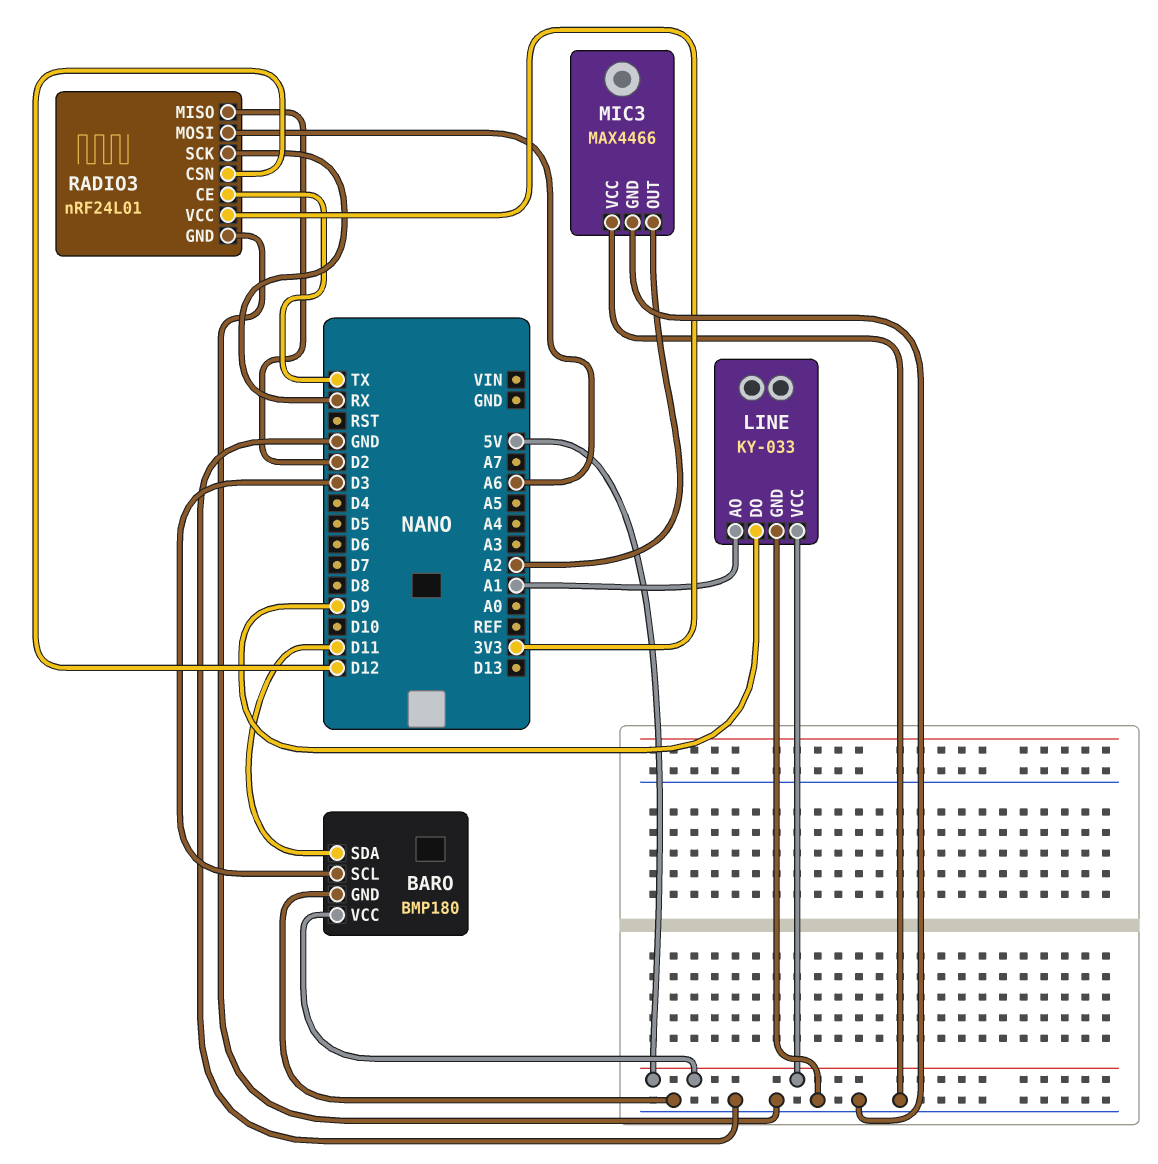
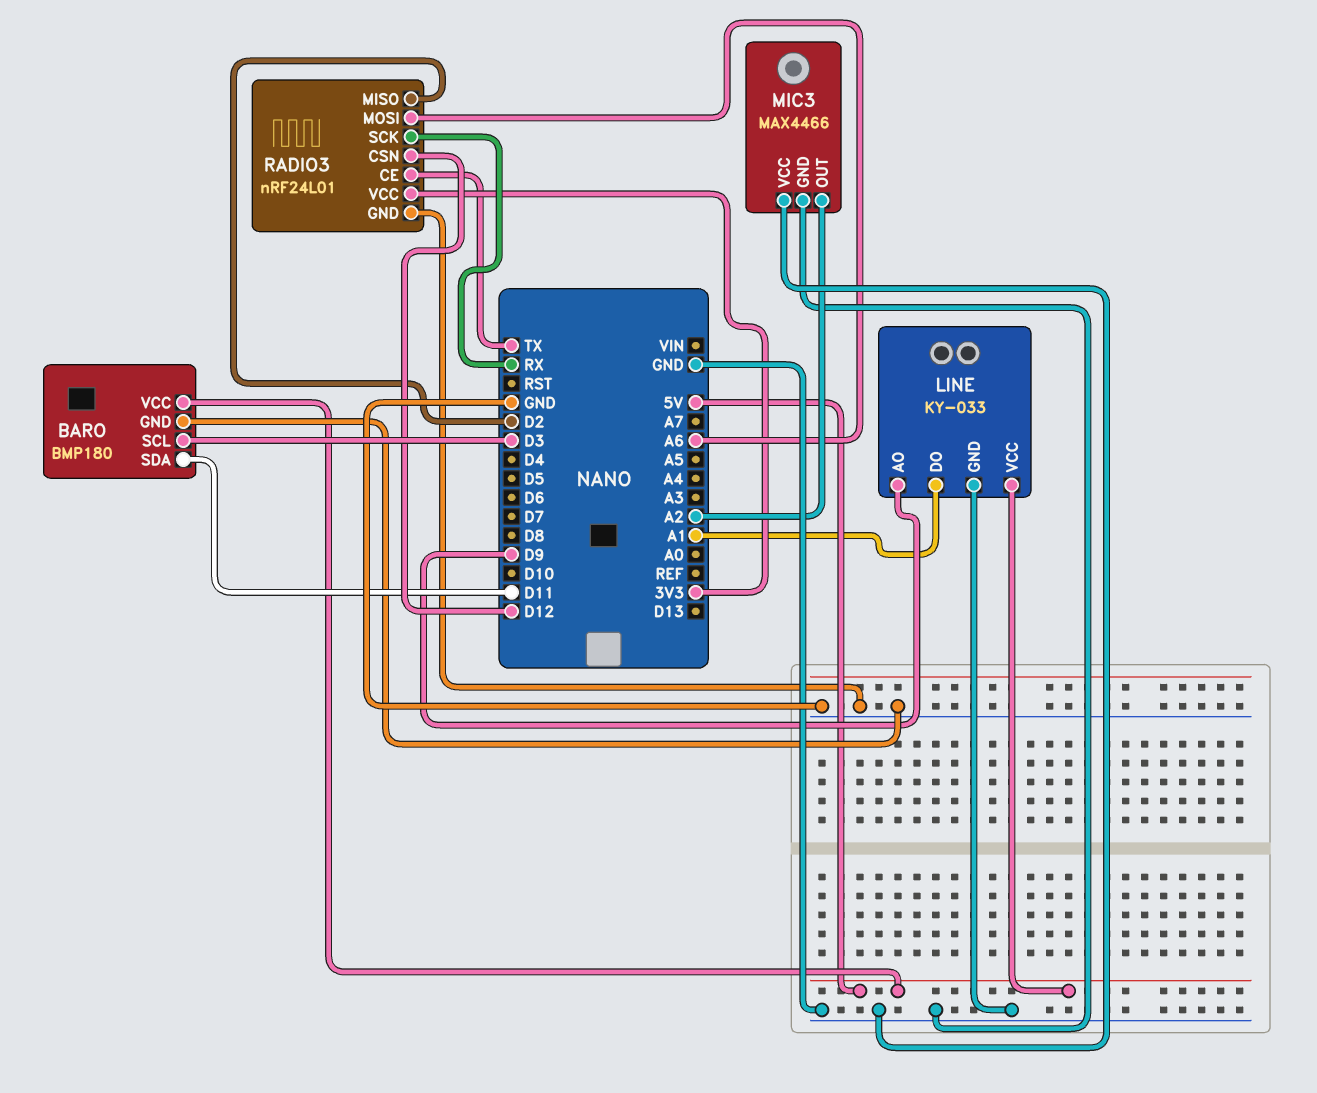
LINE pin AO: A1 -> D9
LINE pin DO: D9 -> A1

